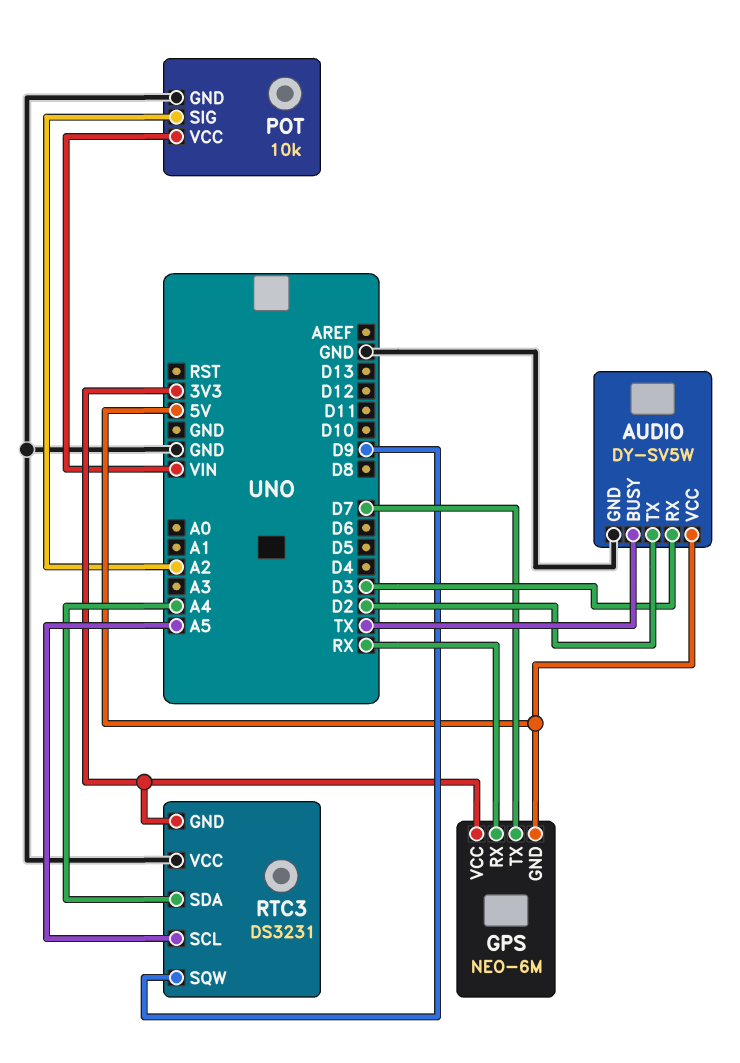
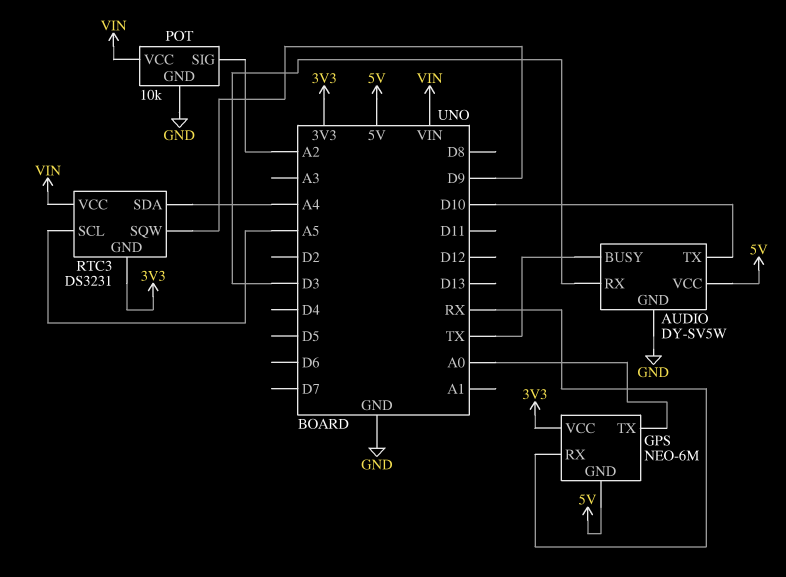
AUDIO pin TX: D2 -> D10
GPS pin TX: D7 -> A0
RTC3 pin VCC: GND -> VIN

